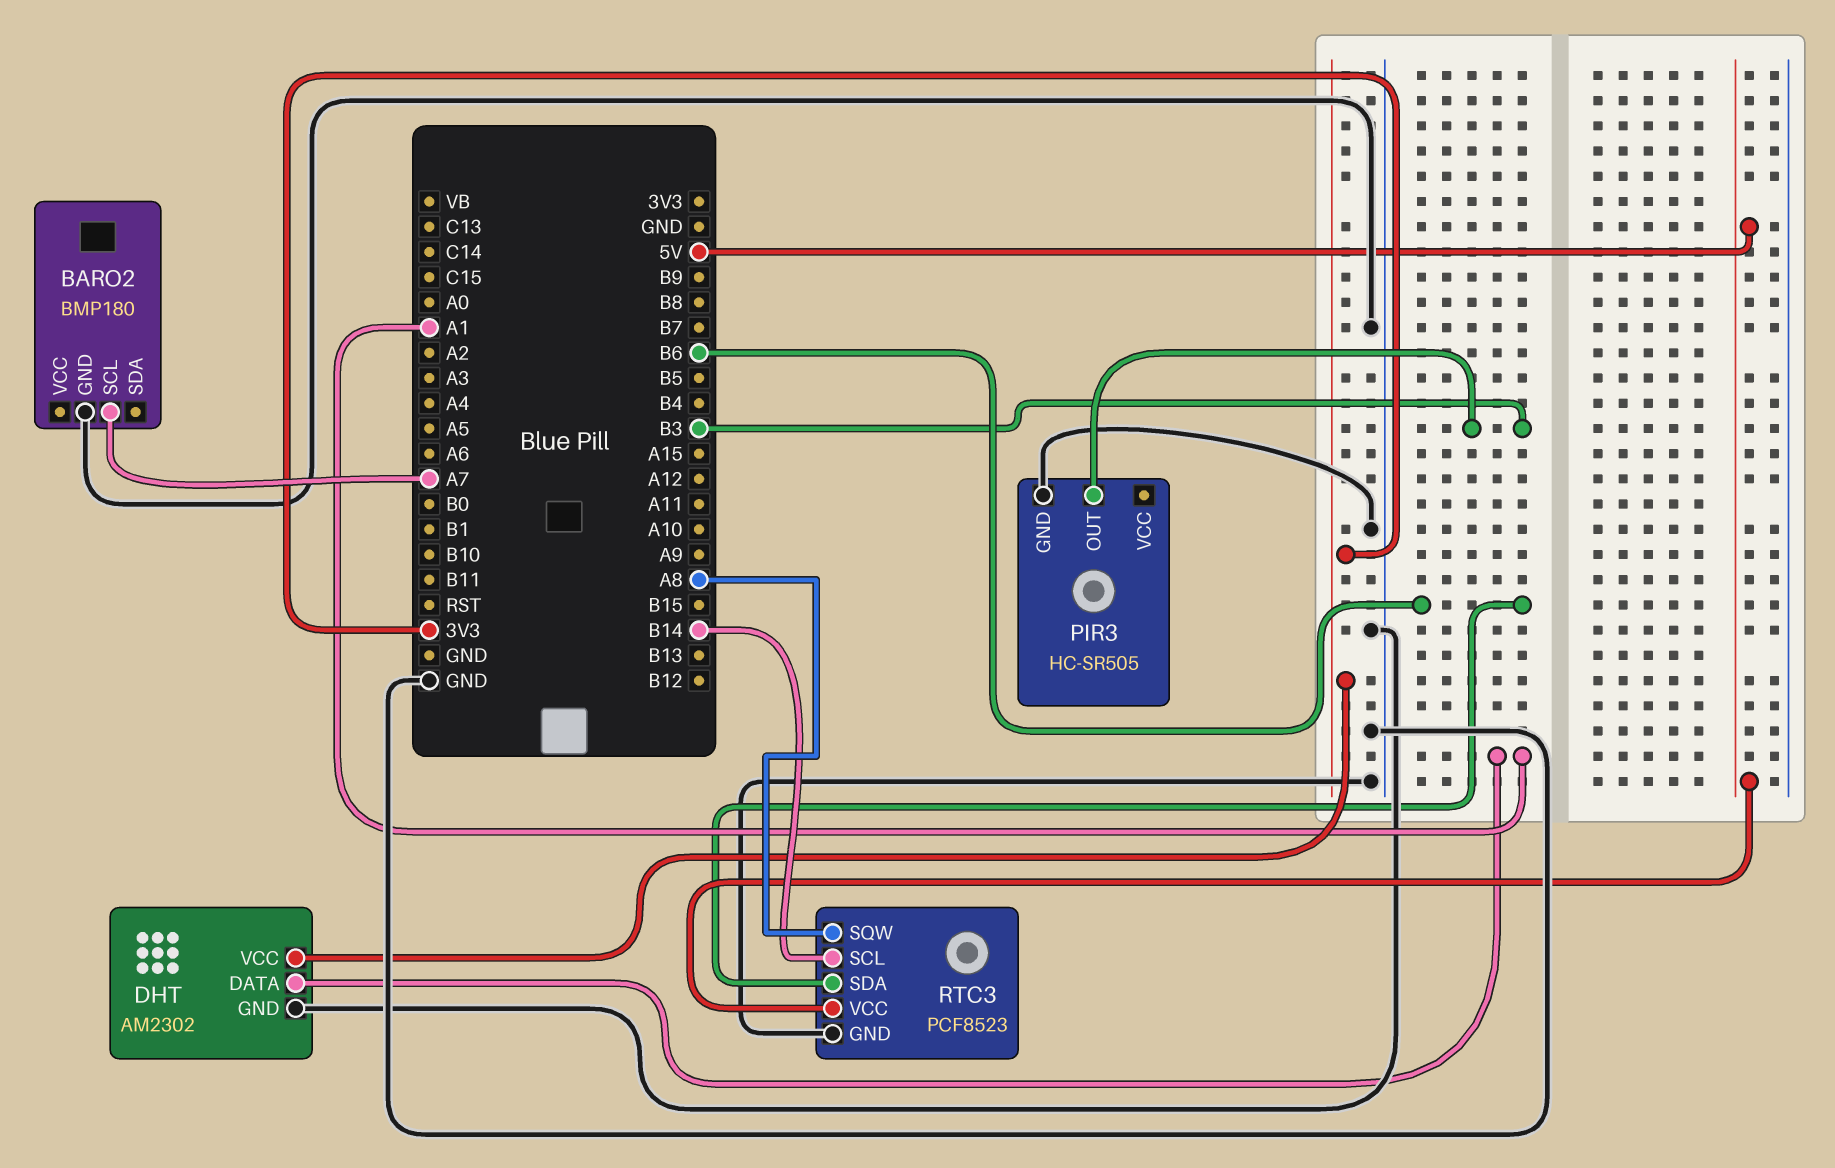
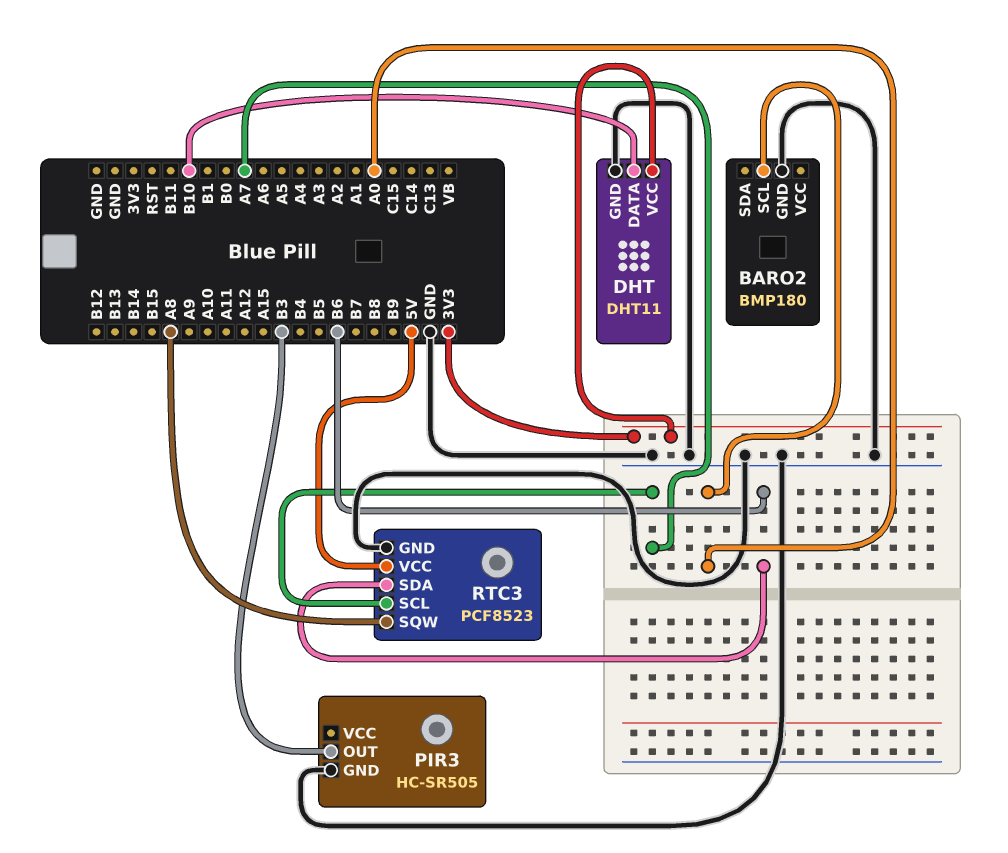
BARO2 pin SCL: A7 -> A0
DHT: AM2302 -> DHT11
DHT pin DATA: A1 -> B10
RTC3 pin SCL: B14 -> A7

